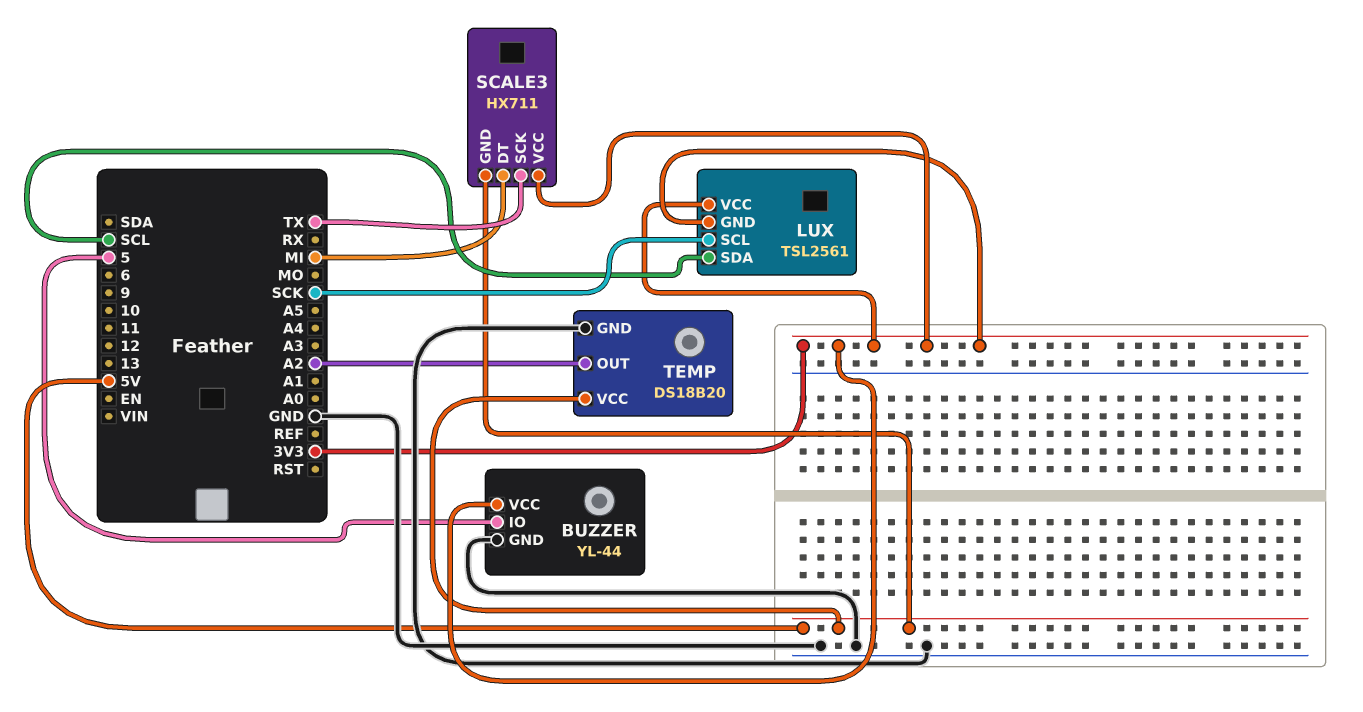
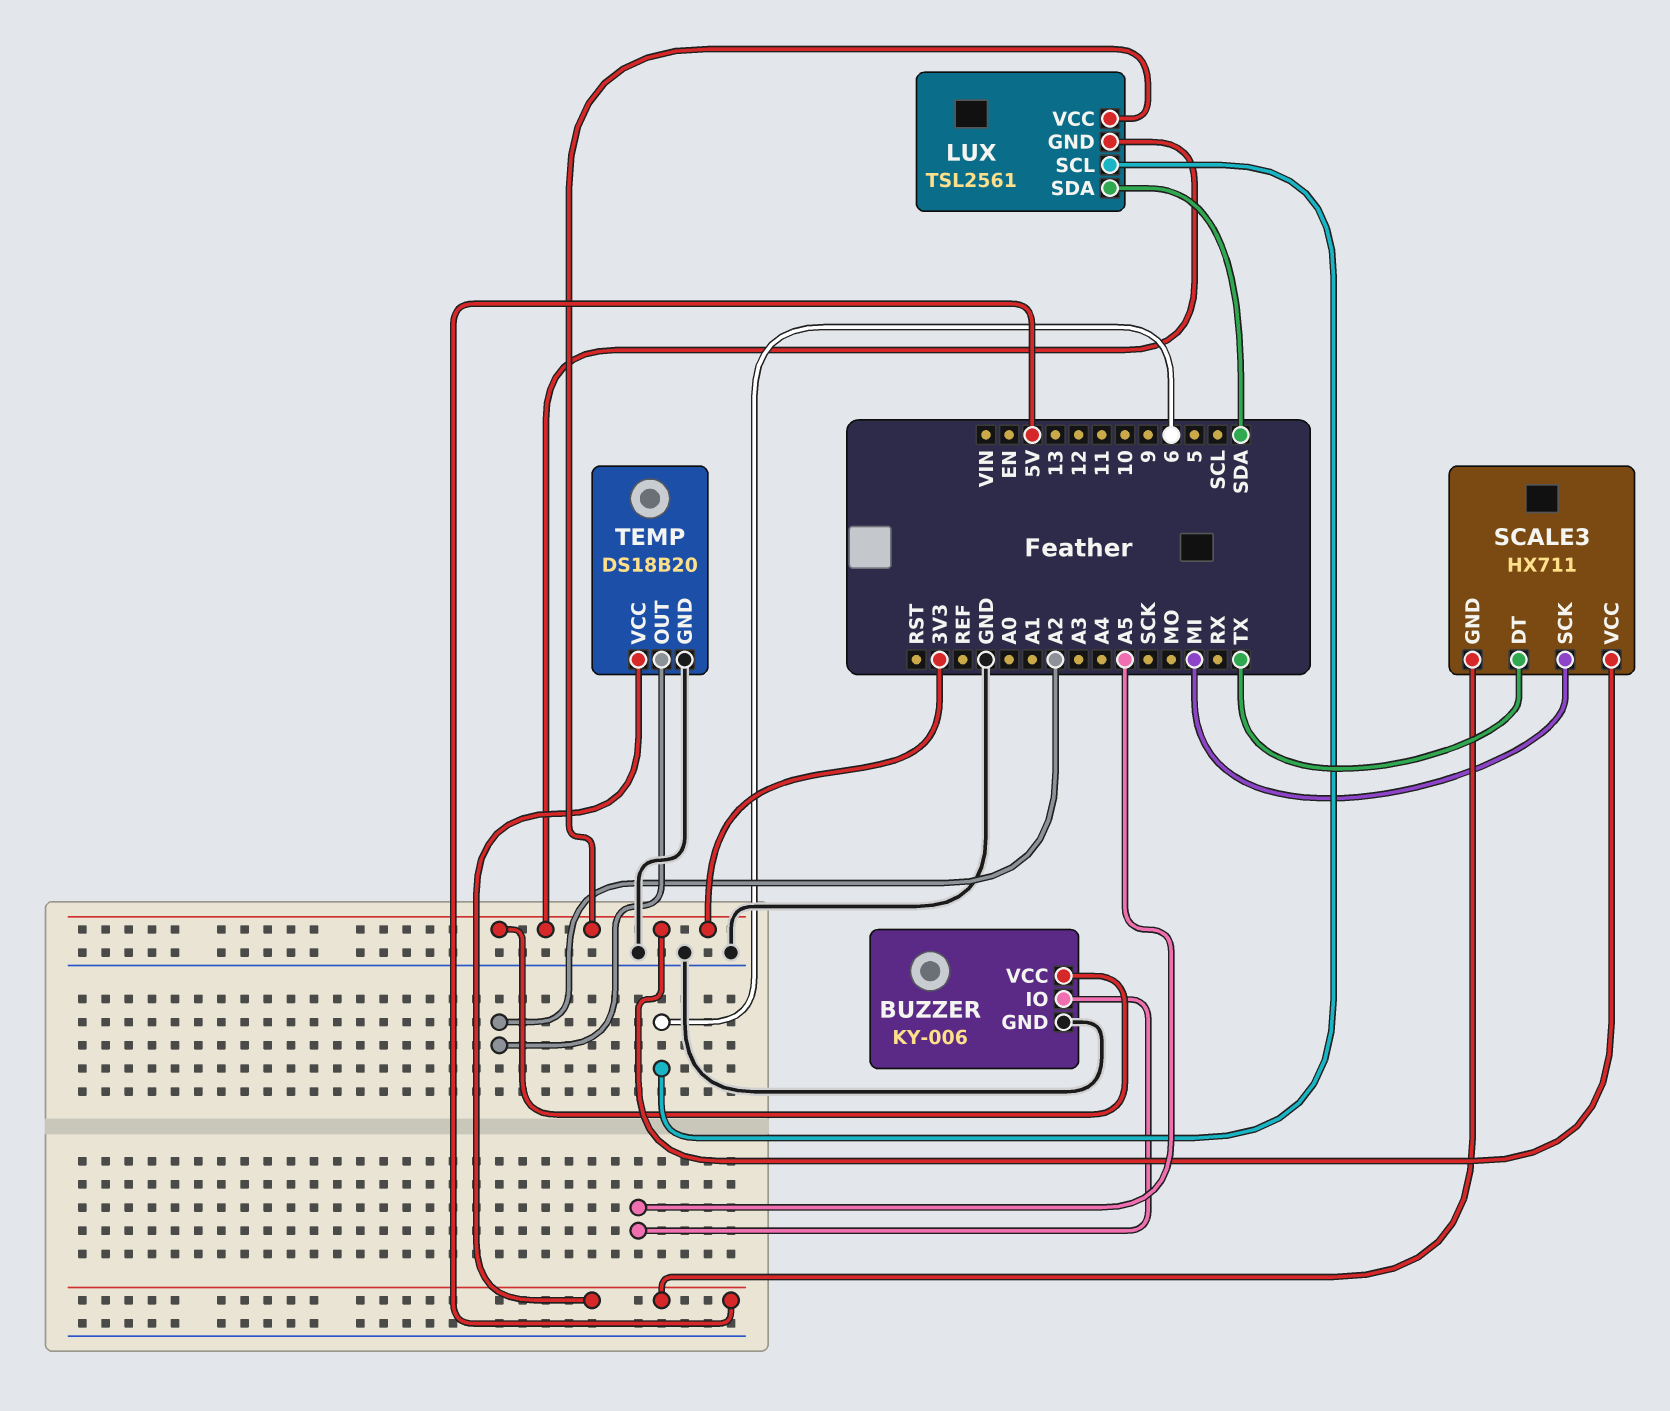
BUZZER: YL-44 -> KY-006
BUZZER pin IO: 5 -> A5
LUX pin SCL: SCK -> 6
LUX pin SDA: SCL -> SDA
SCALE3 pin DT: MI -> TX
SCALE3 pin SCK: TX -> MI

